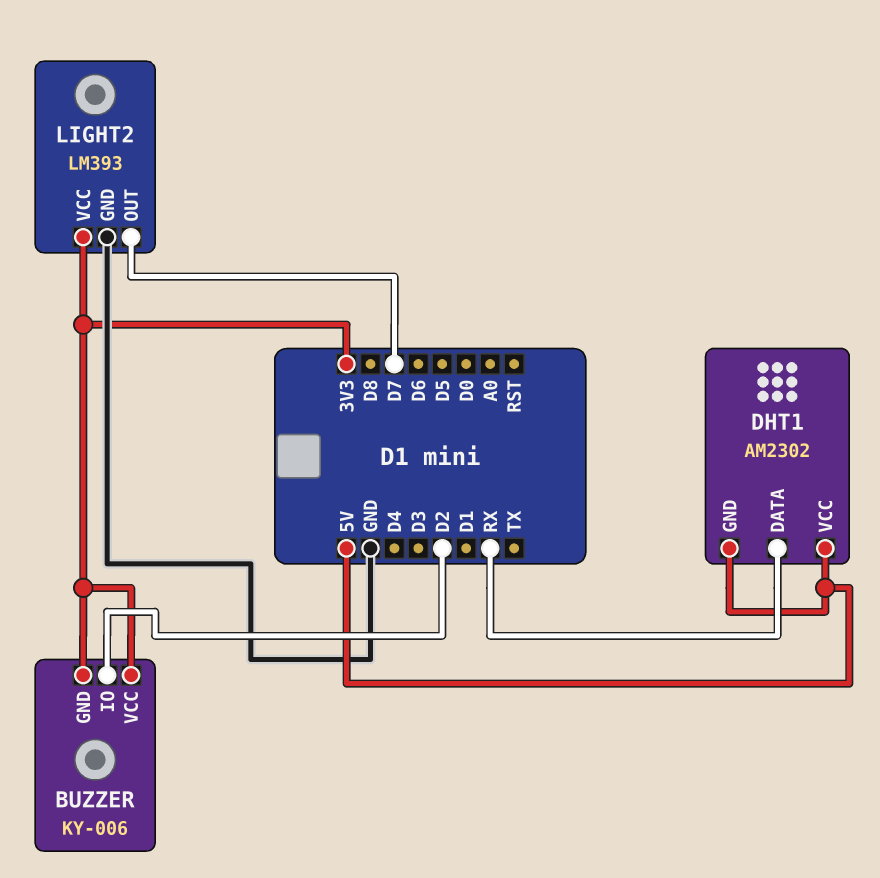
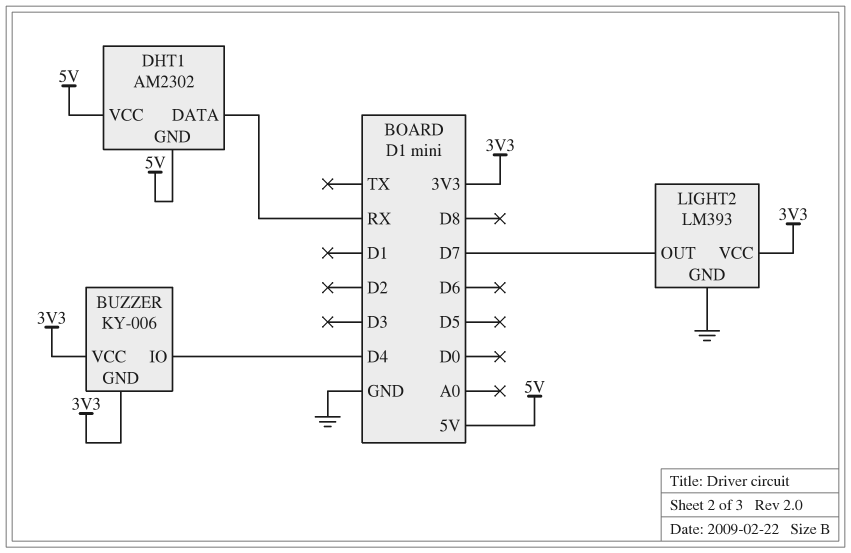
BUZZER pin IO: D2 -> D4

